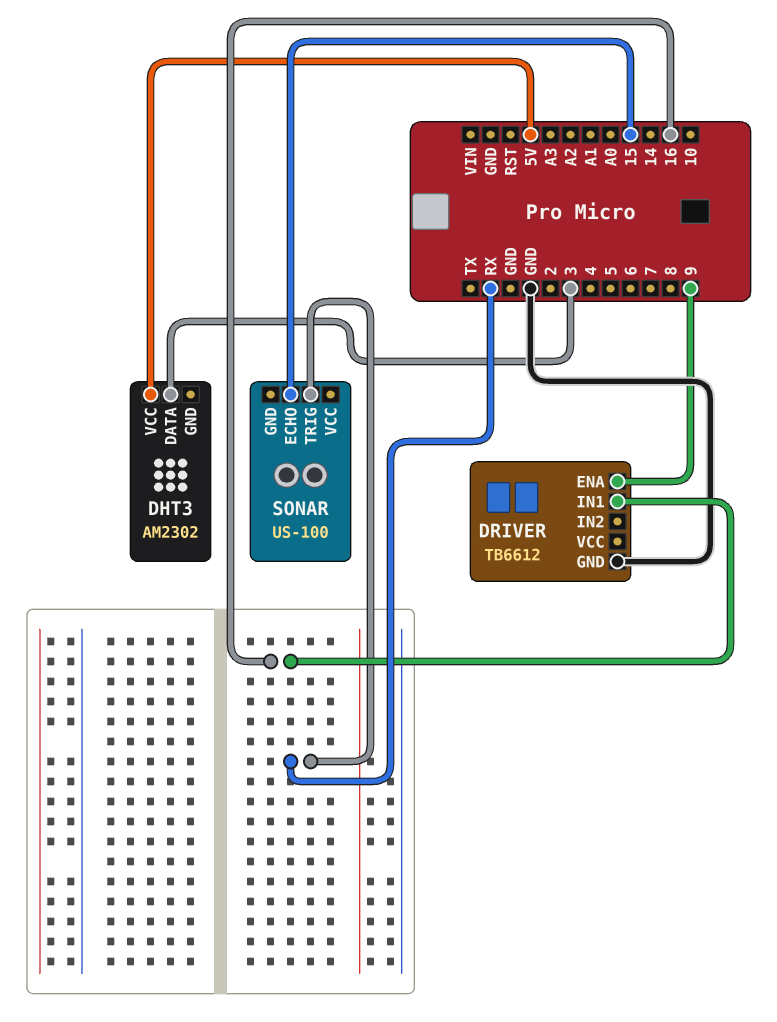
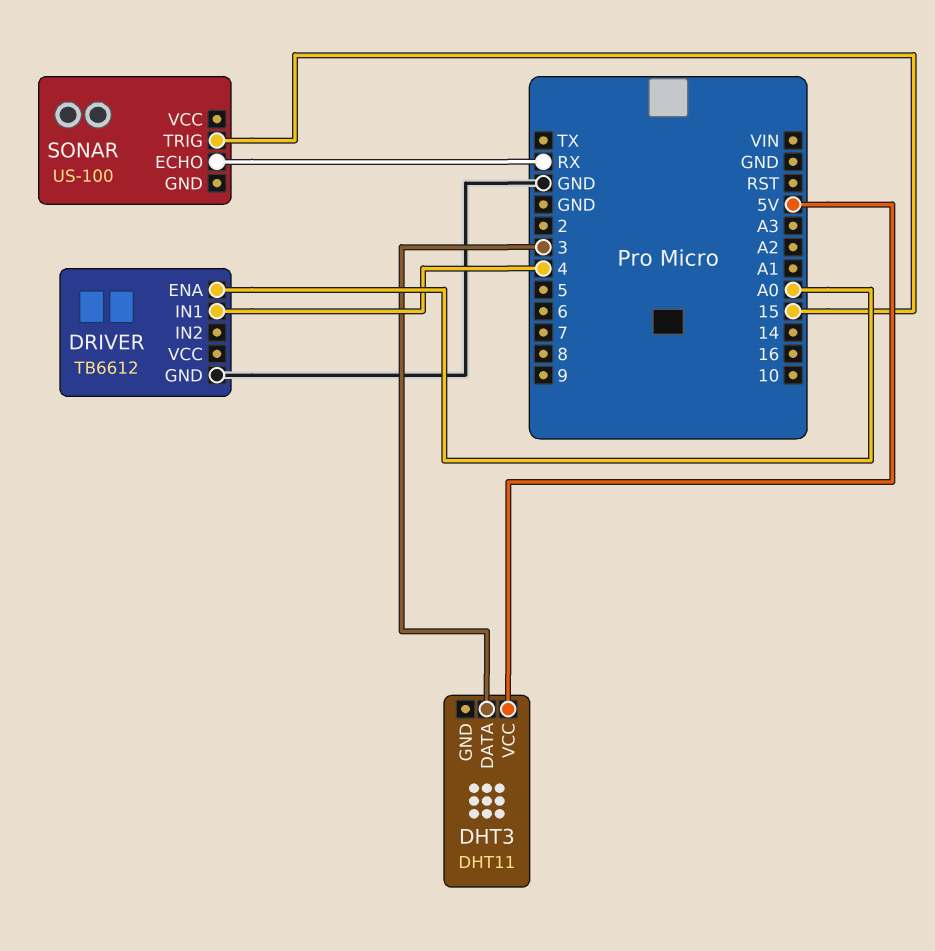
DHT3: AM2302 -> DHT11
DRIVER pin ENA: 9 -> A0
DRIVER pin IN1: 16 -> 4
SONAR pin ECHO: 15 -> RX
SONAR pin TRIG: RX -> 15

